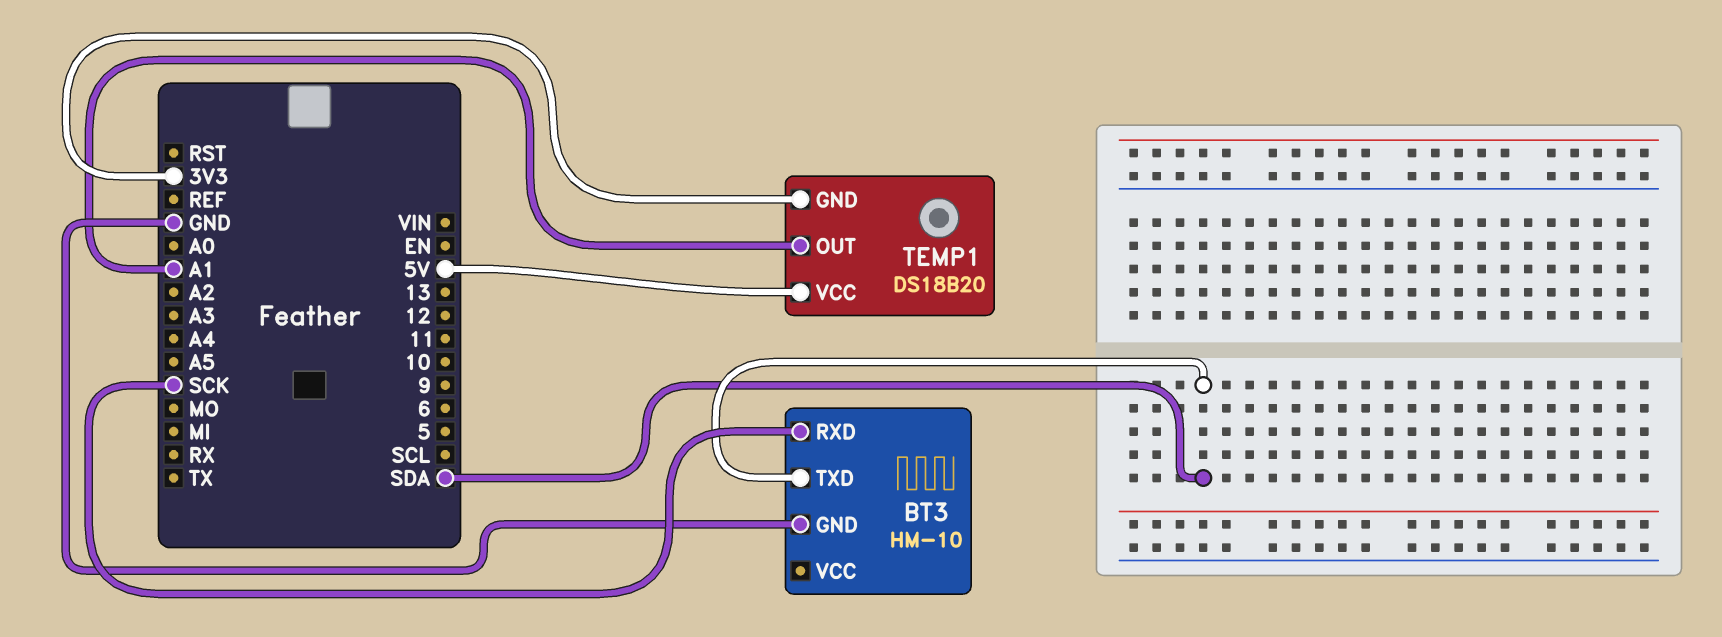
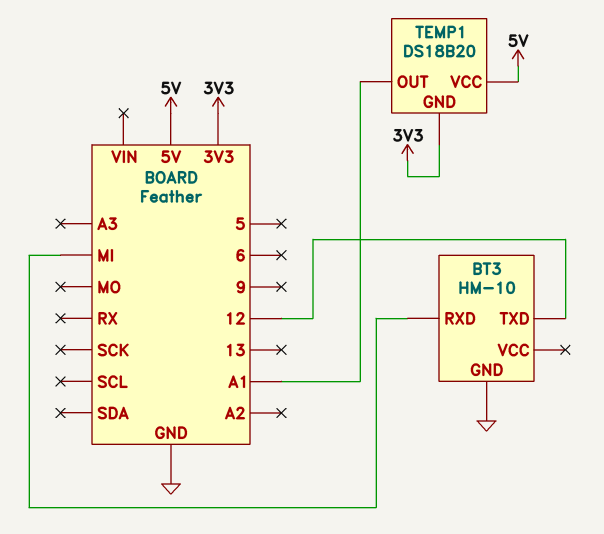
BT3 pin RXD: SCK -> MI
BT3 pin TXD: SDA -> 12

